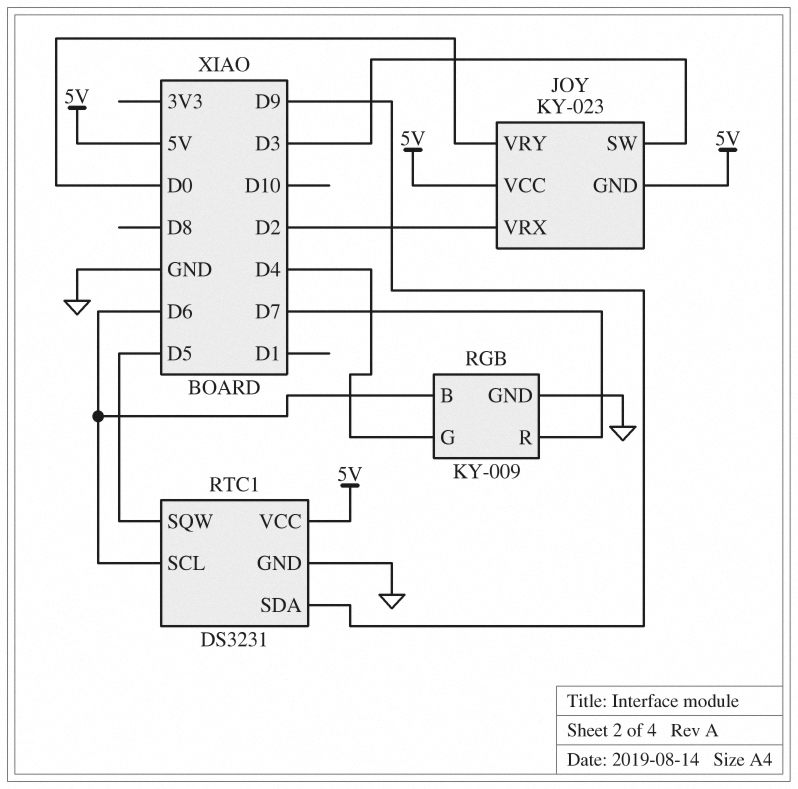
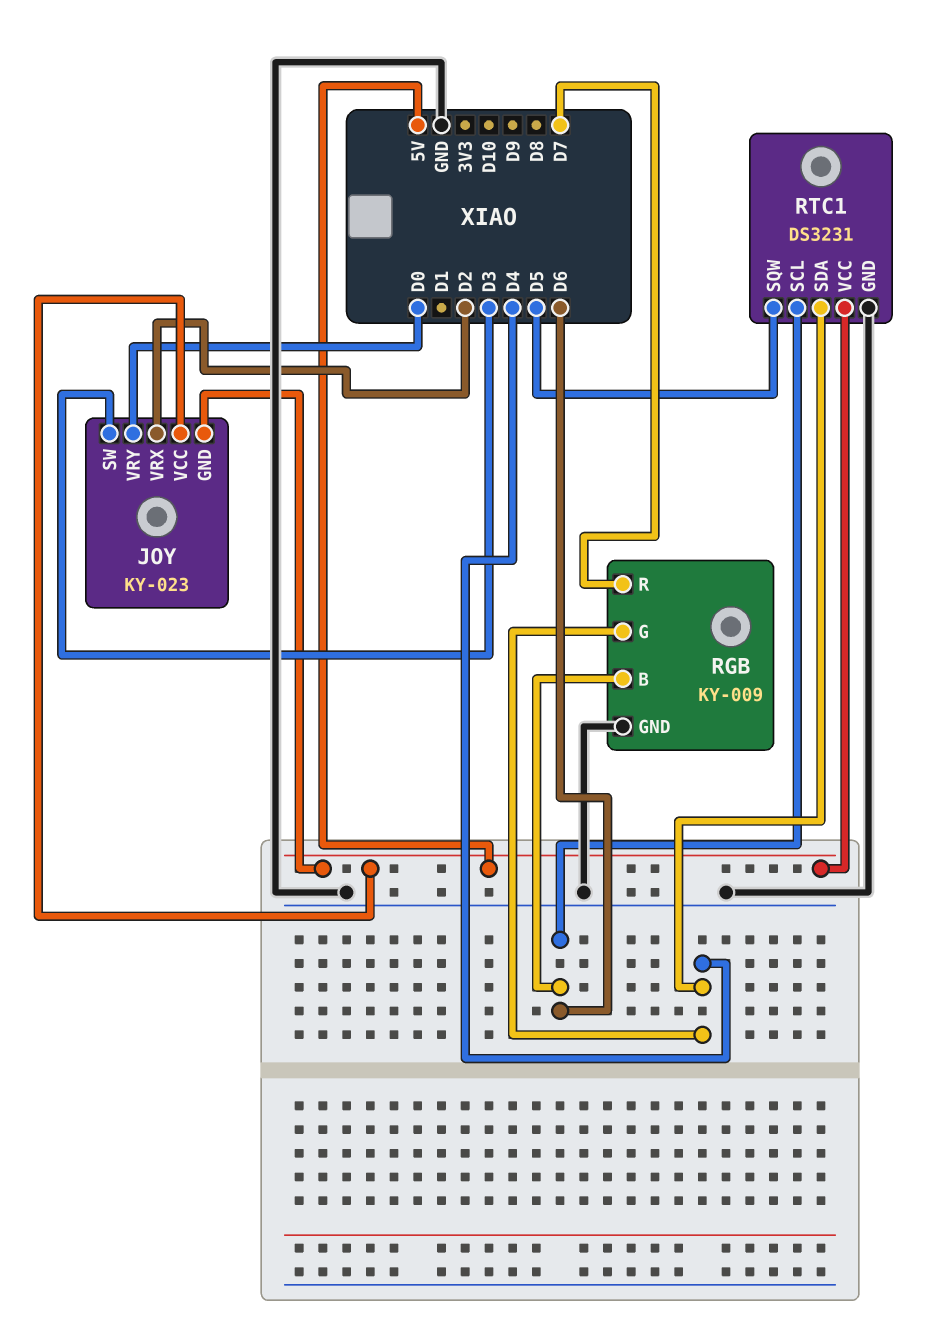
RTC1 pin SDA: D9 -> D4

